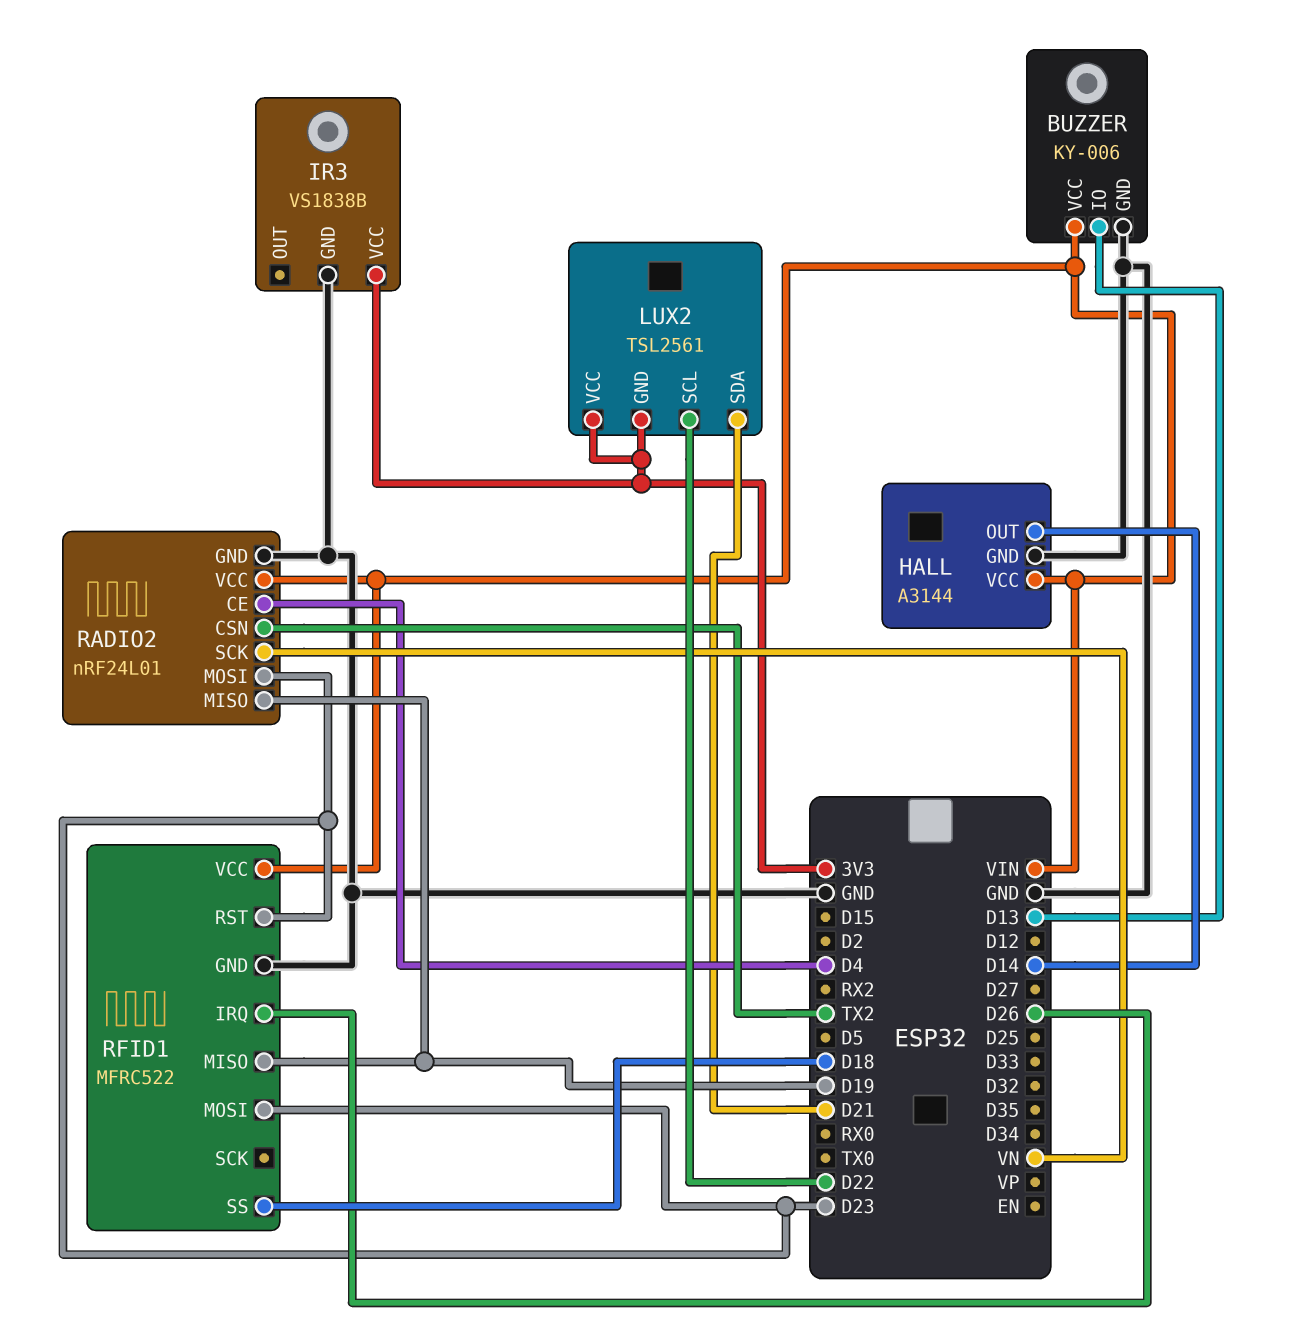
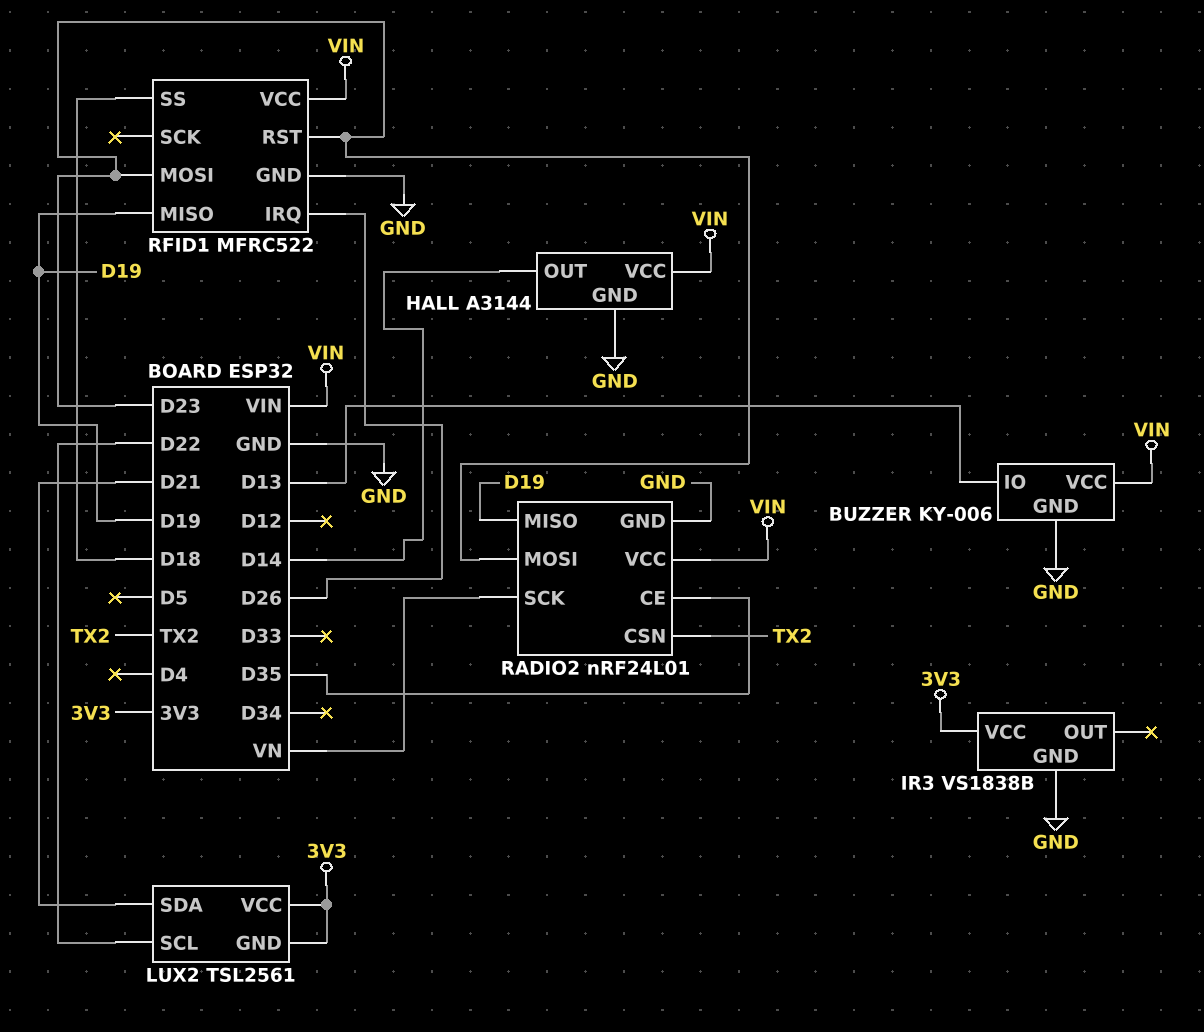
RADIO2 pin CE: D4 -> D35

